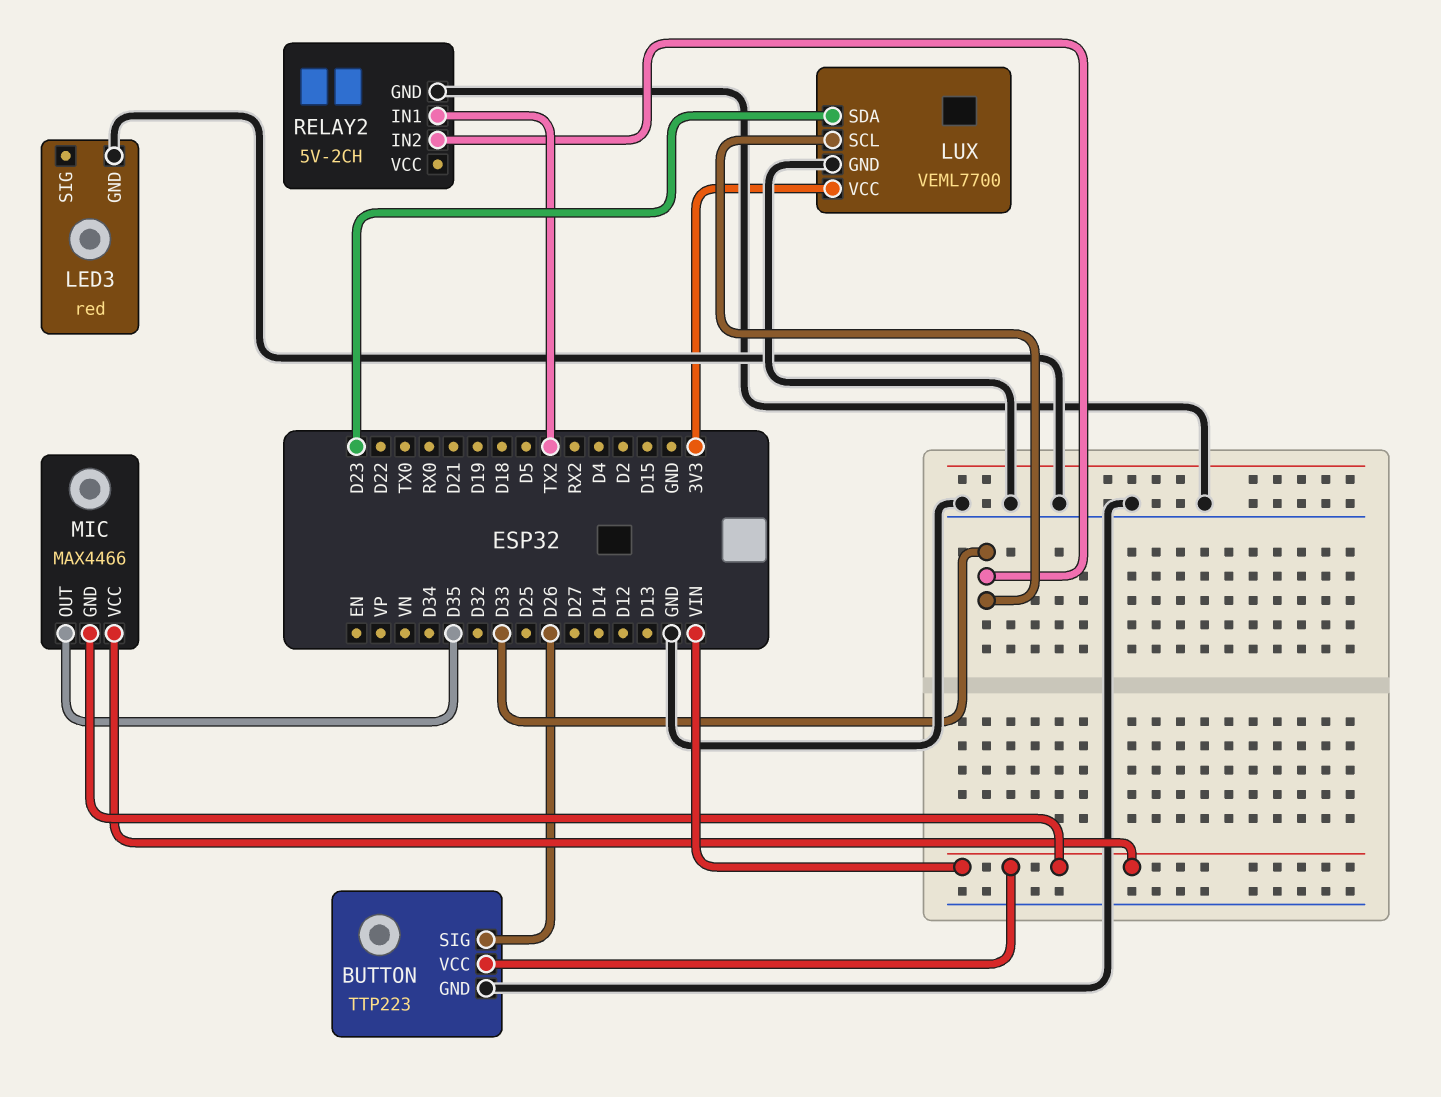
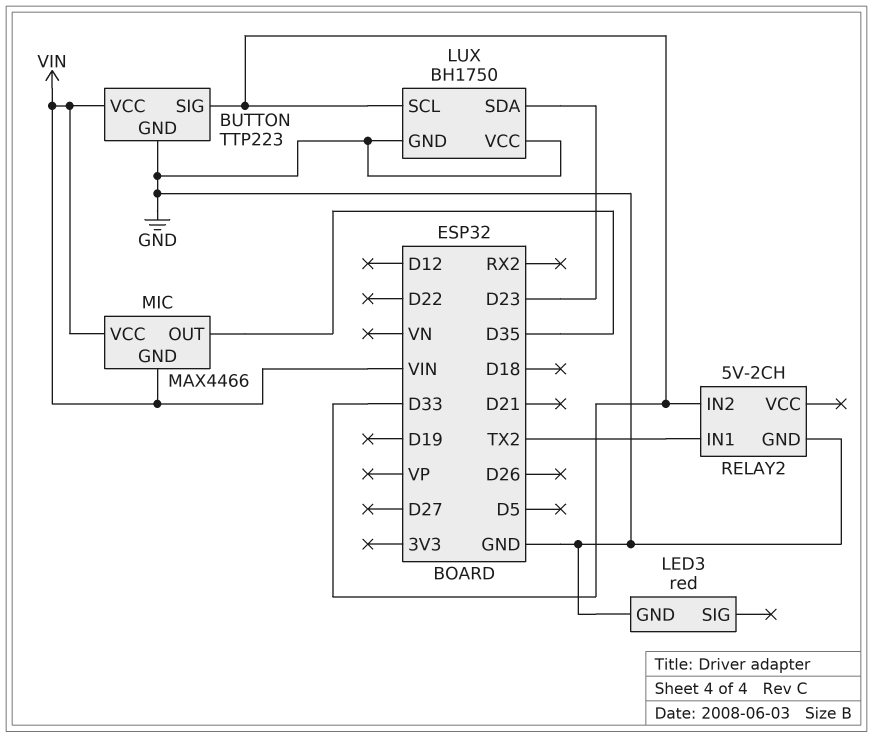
BUTTON pin SIG: D26 -> D33
LUX: VEML7700 -> BH1750
LUX pin VCC: 3V3 -> GND

